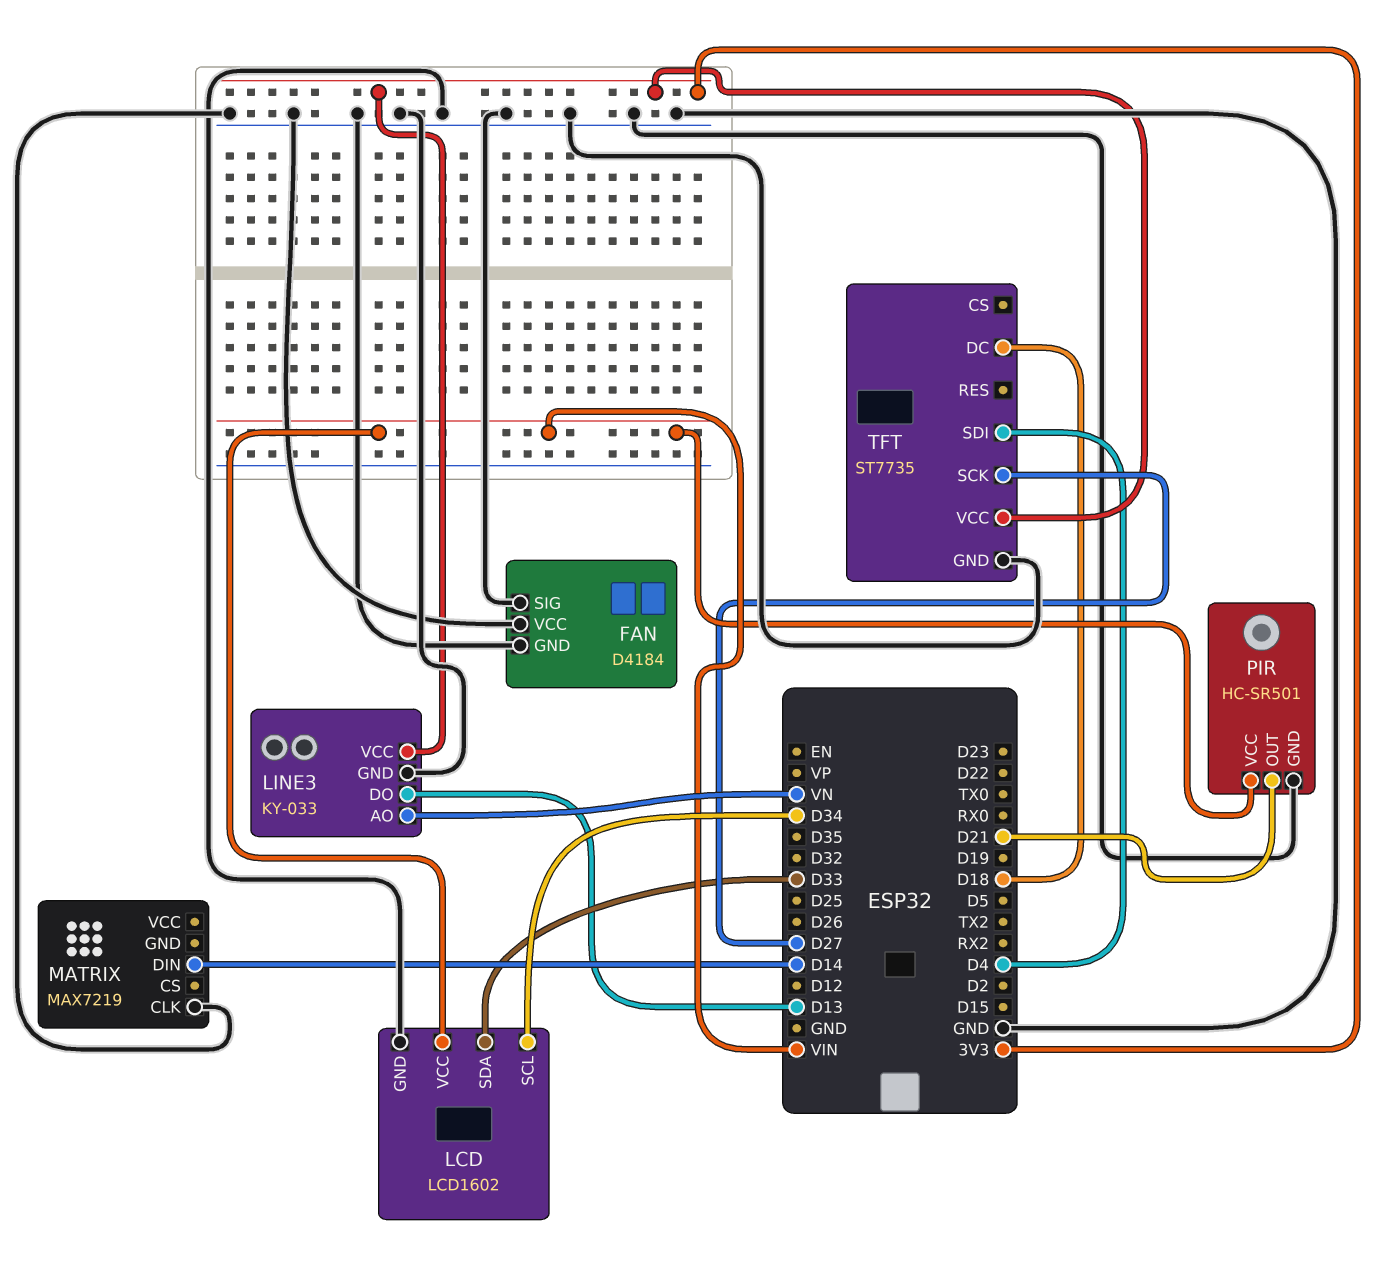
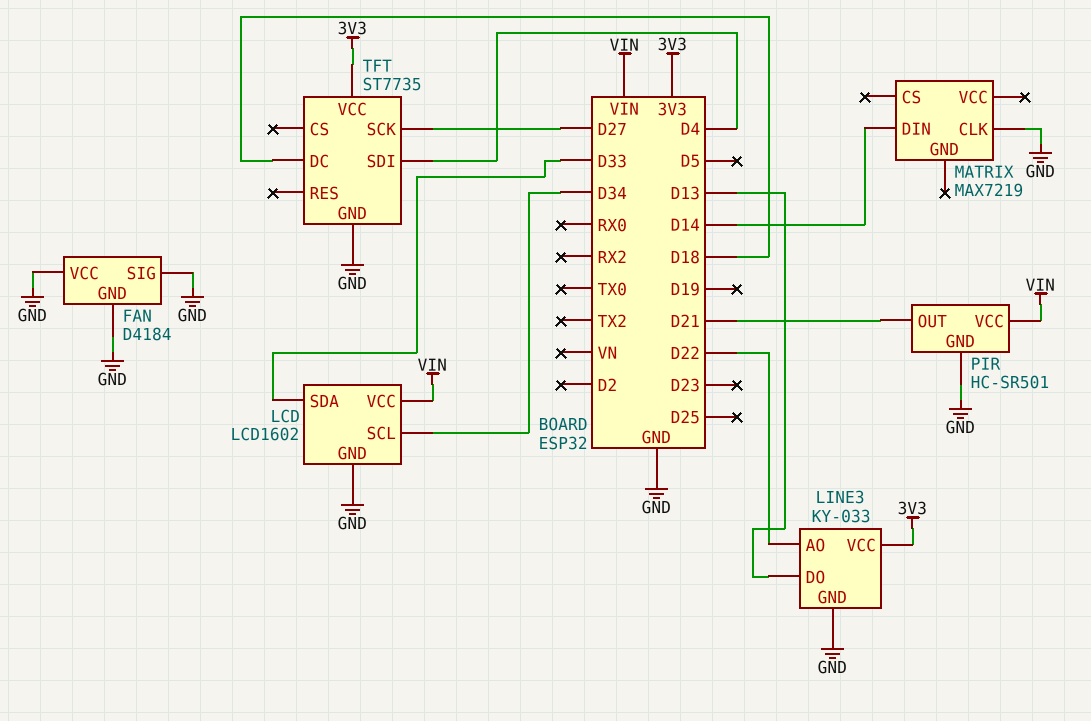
LINE3 pin AO: VN -> D22

